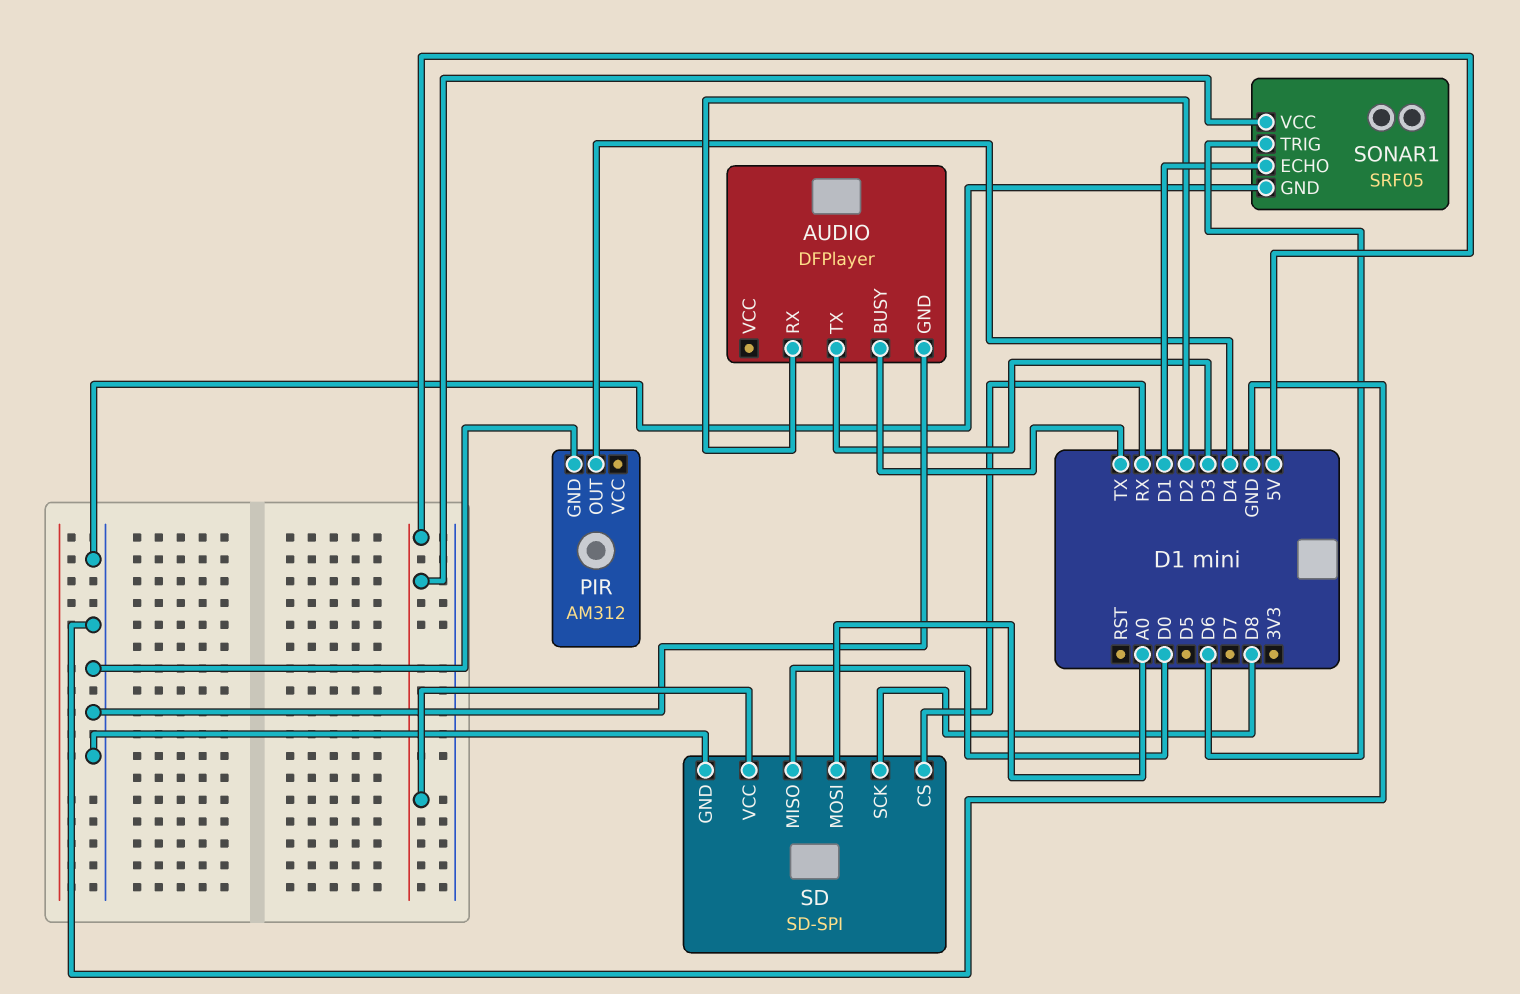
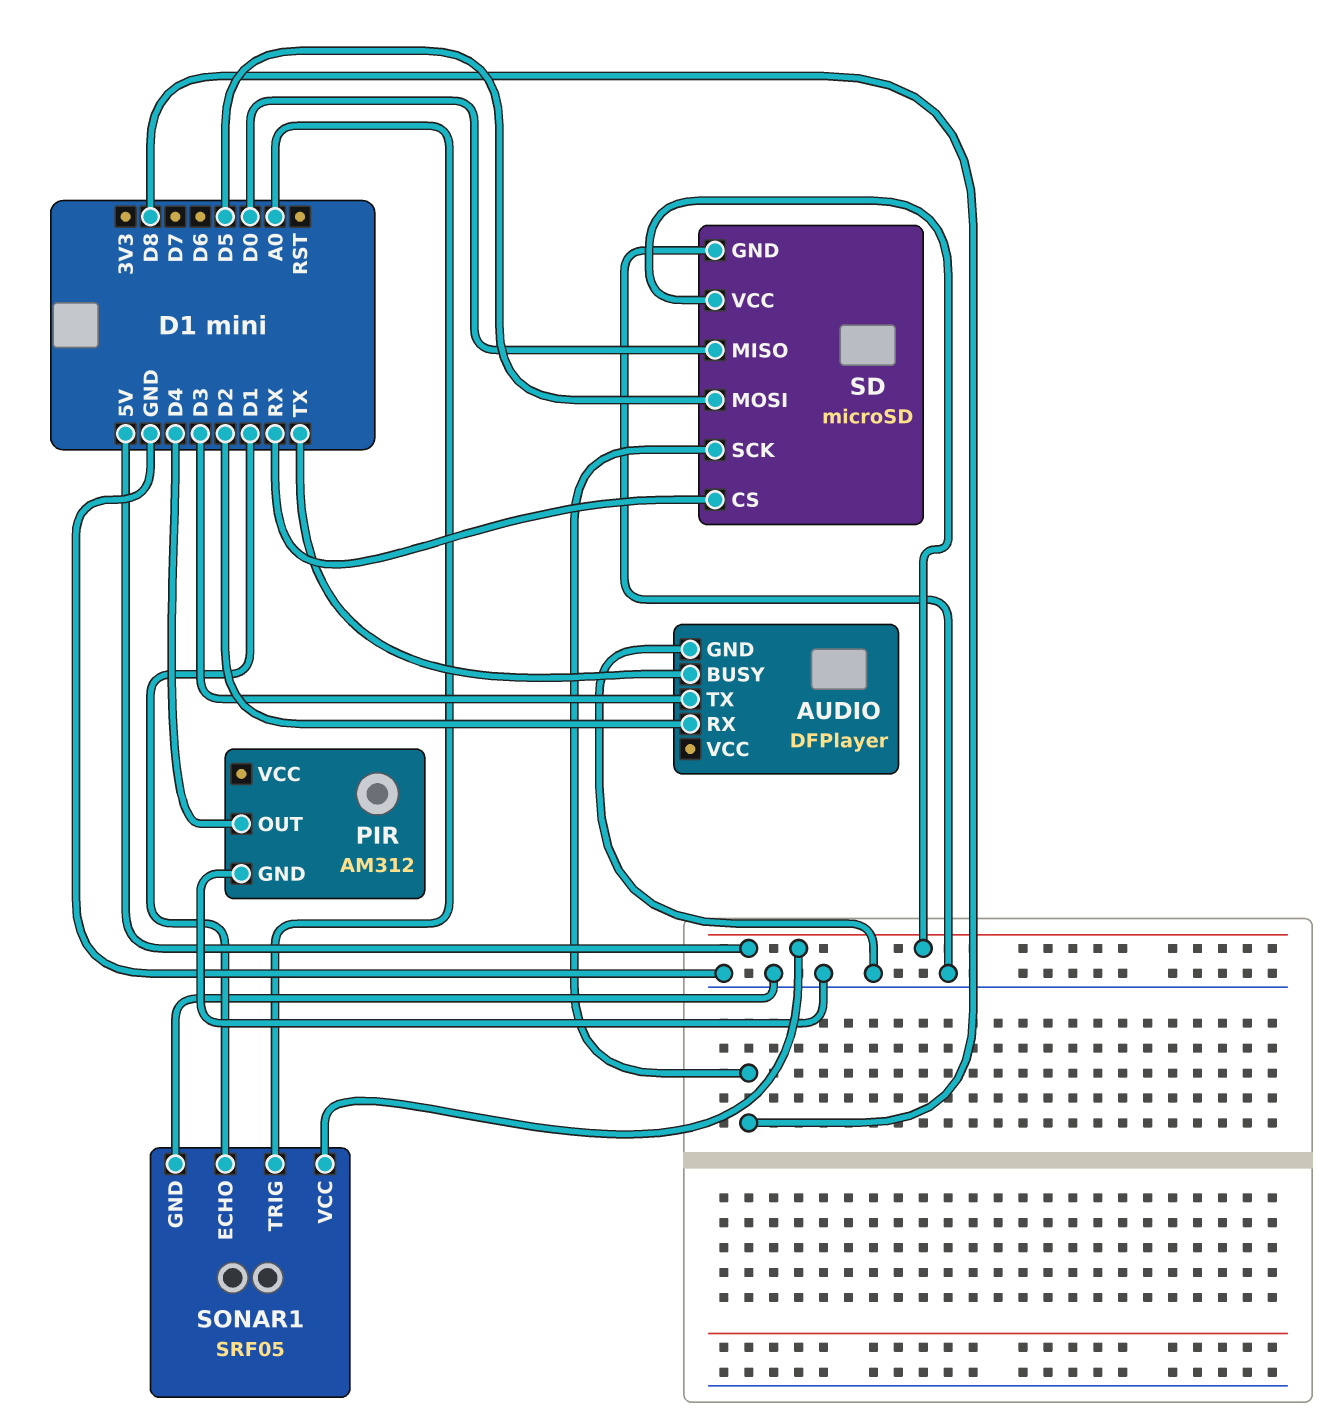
SD: SD-SPI -> microSD
SD pin MOSI: A0 -> D5
SONAR1 pin TRIG: D6 -> A0

